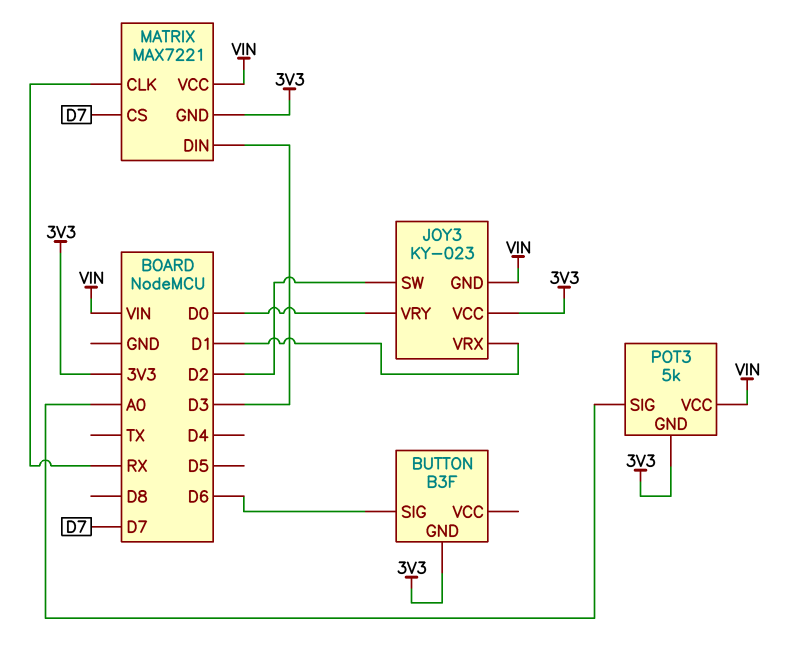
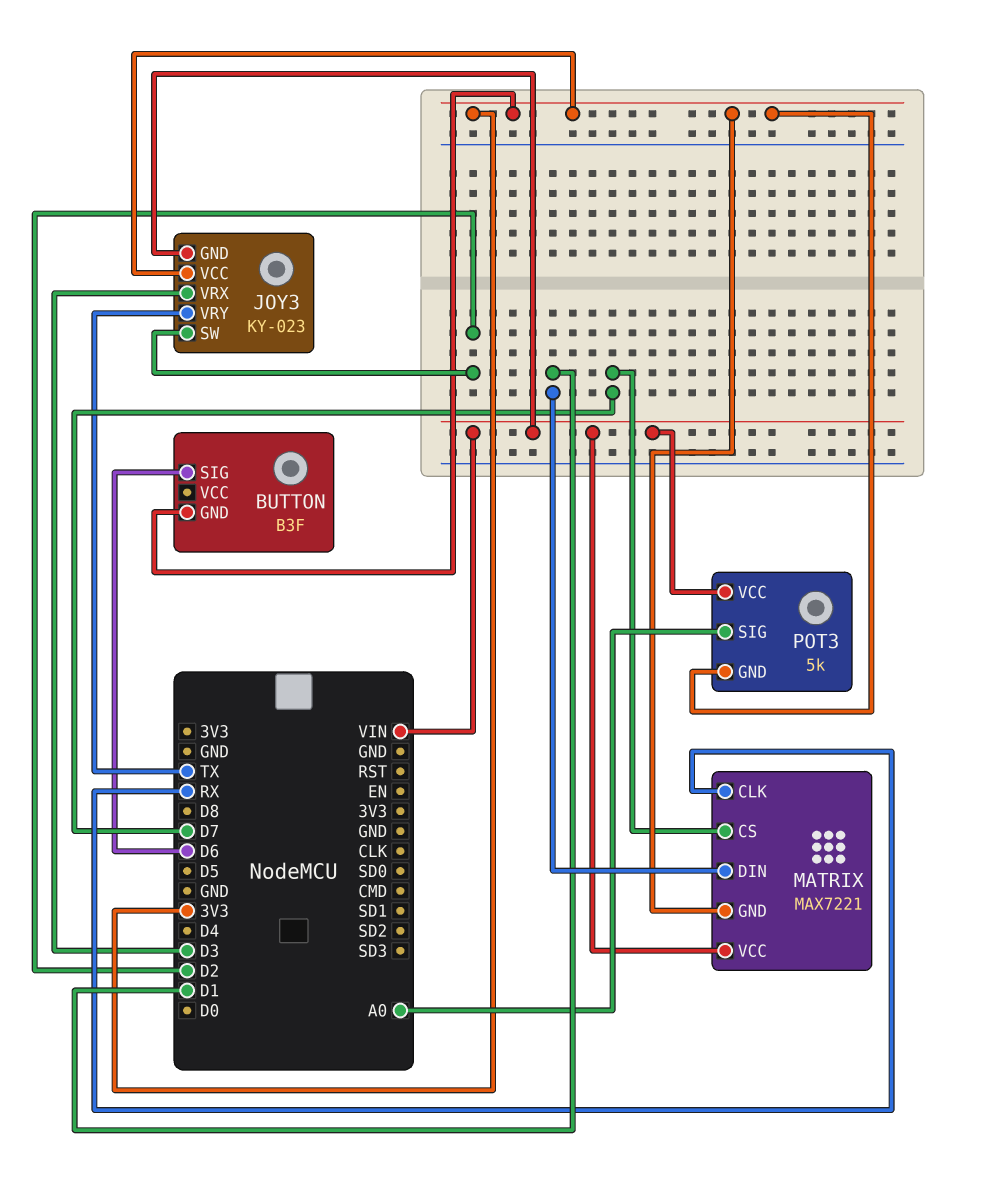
JOY3 pin VRX: D1 -> D3
JOY3 pin VRY: D0 -> TX
MATRIX pin DIN: D3 -> D1

